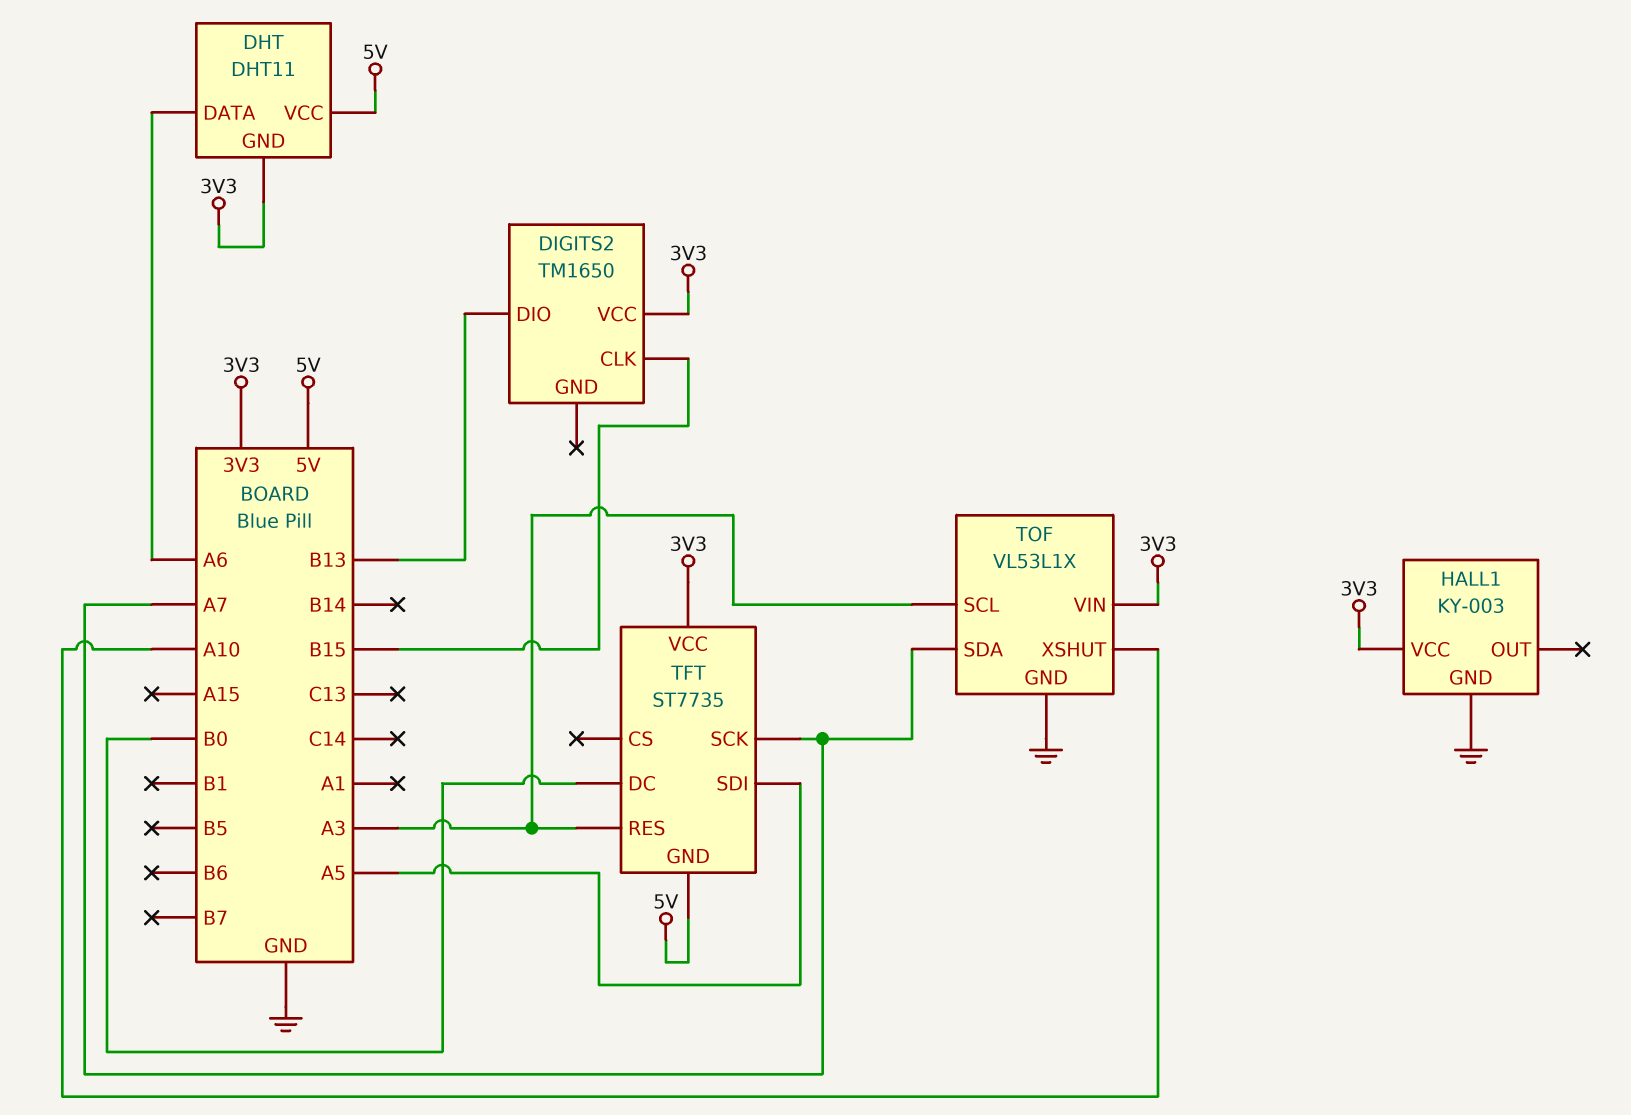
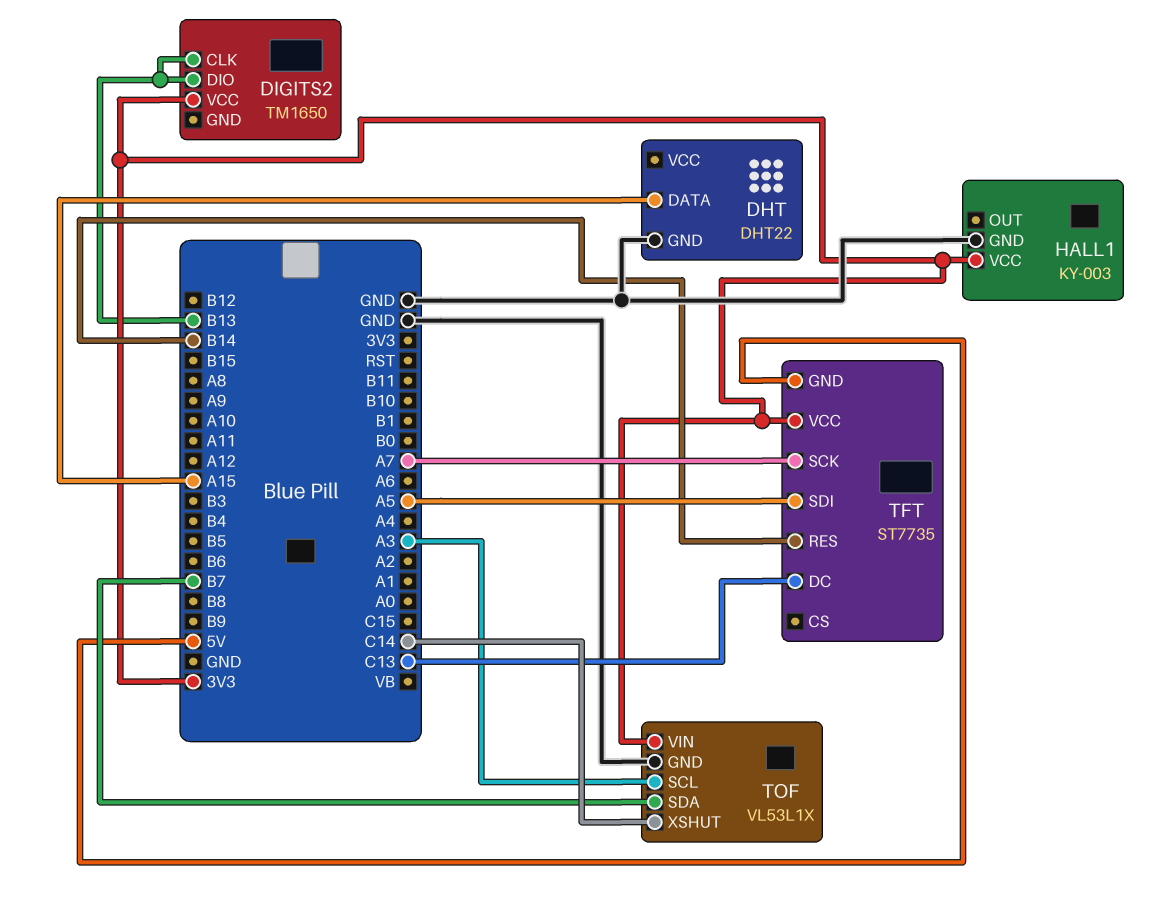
DHT: DHT11 -> DHT22
DHT pin DATA: A6 -> A15
DHT pin GND: 3V3 -> GND
DHT pin VCC: 5V -> none
DIGITS2 pin CLK: B15 -> B13
TFT pin DC: B0 -> C13
TFT pin RES: A3 -> B14
TOF pin SDA: A7 -> B7
TOF pin XSHUT: A10 -> C14

